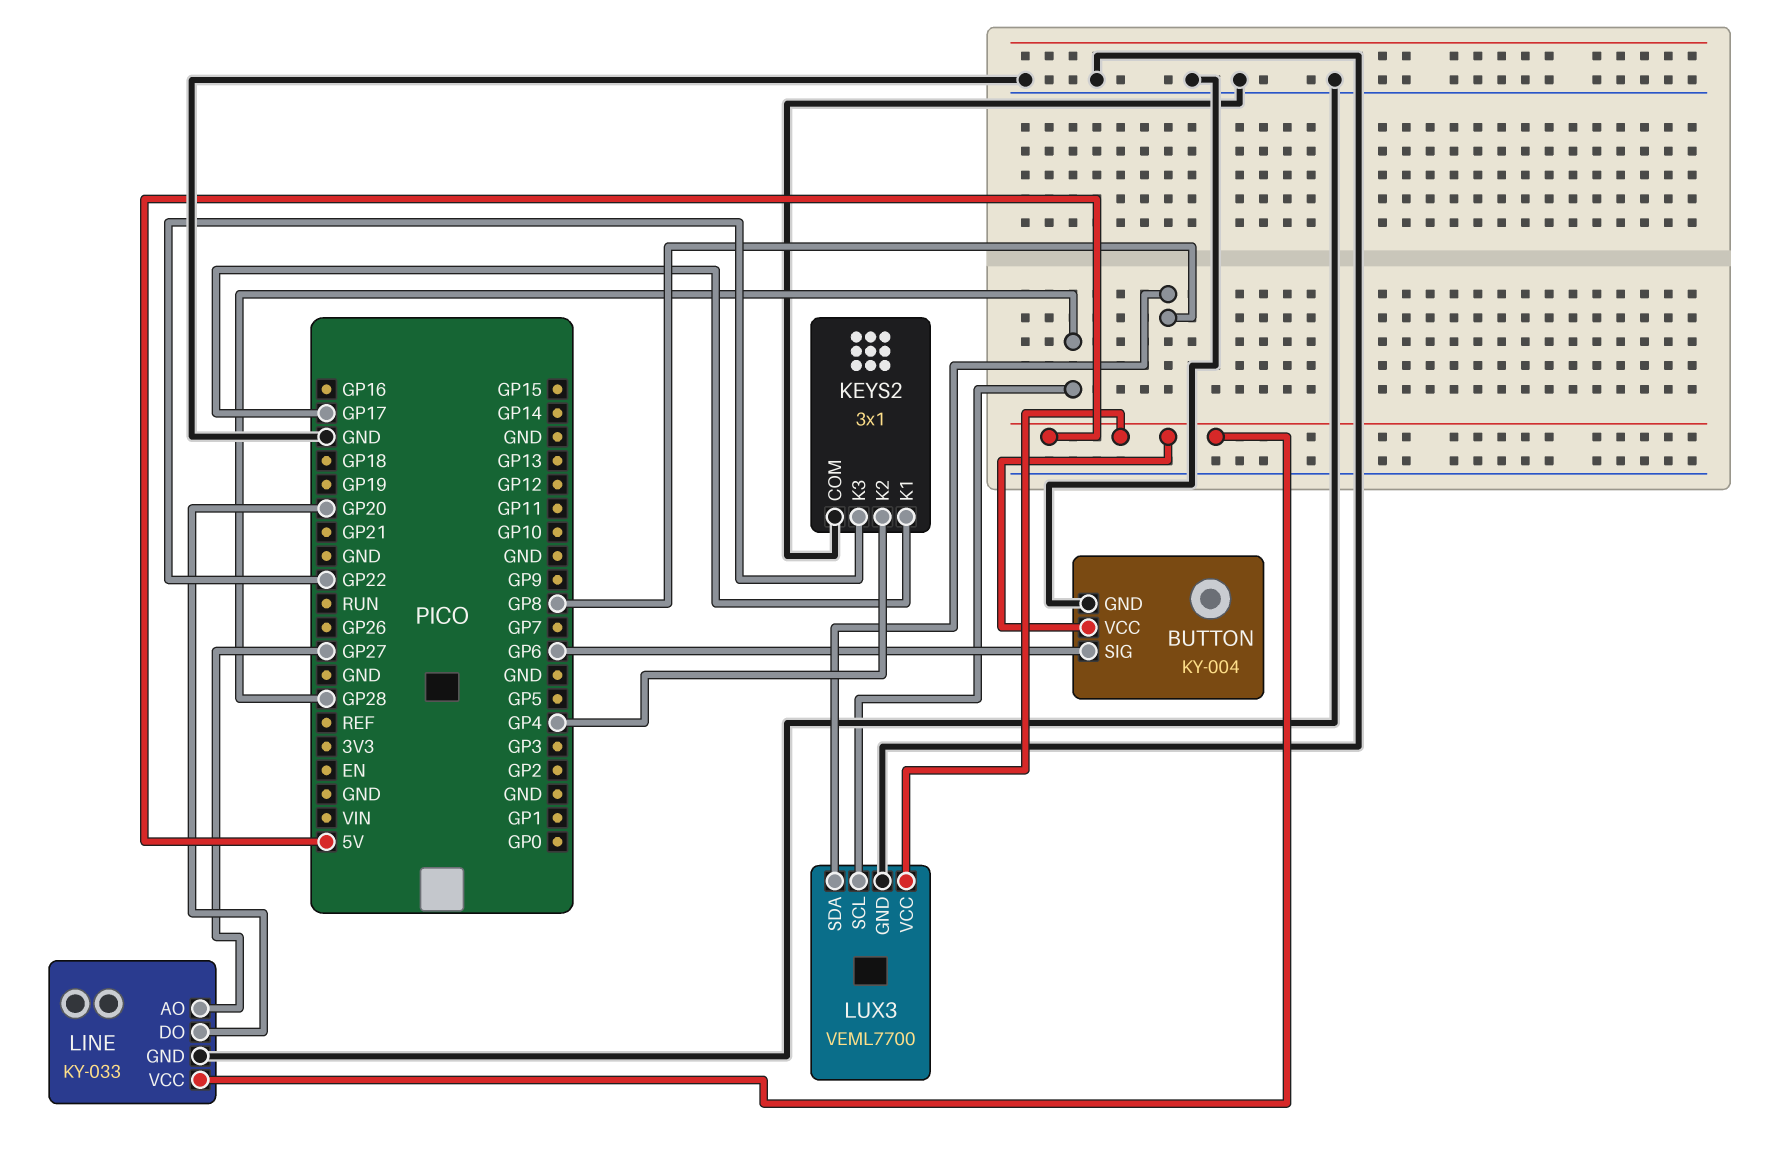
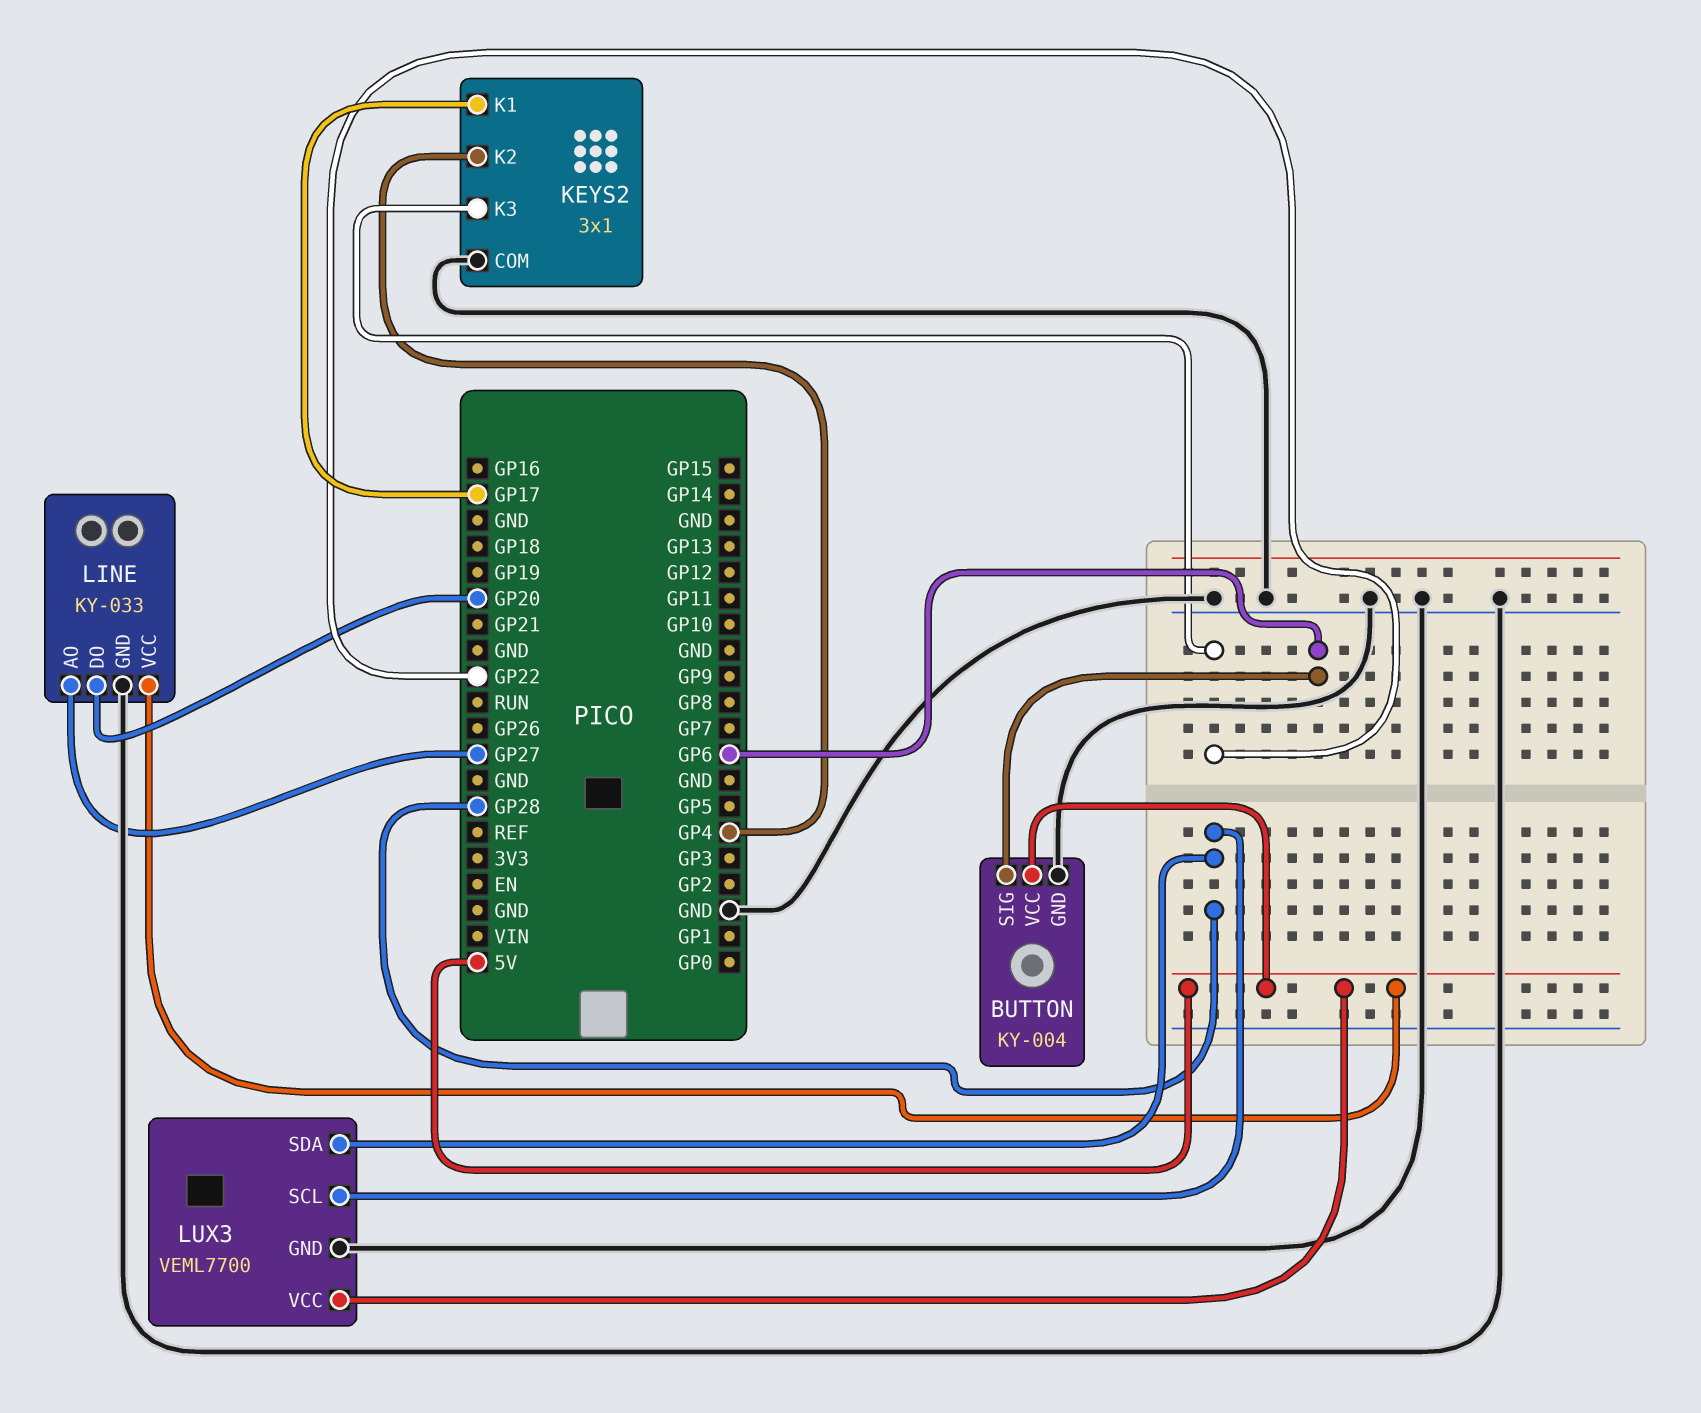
LUX3 pin SDA: GP8 -> GP28

